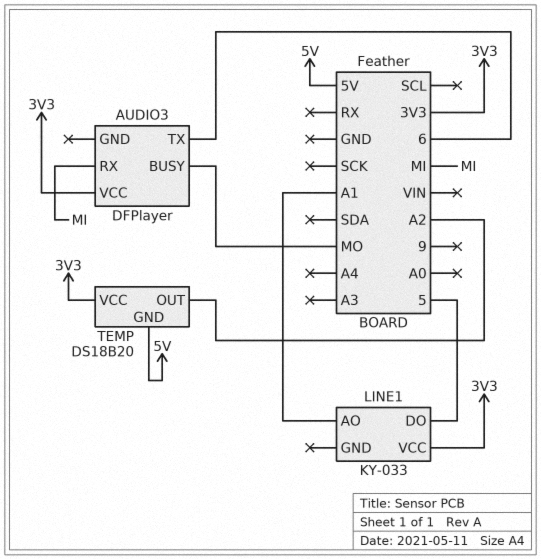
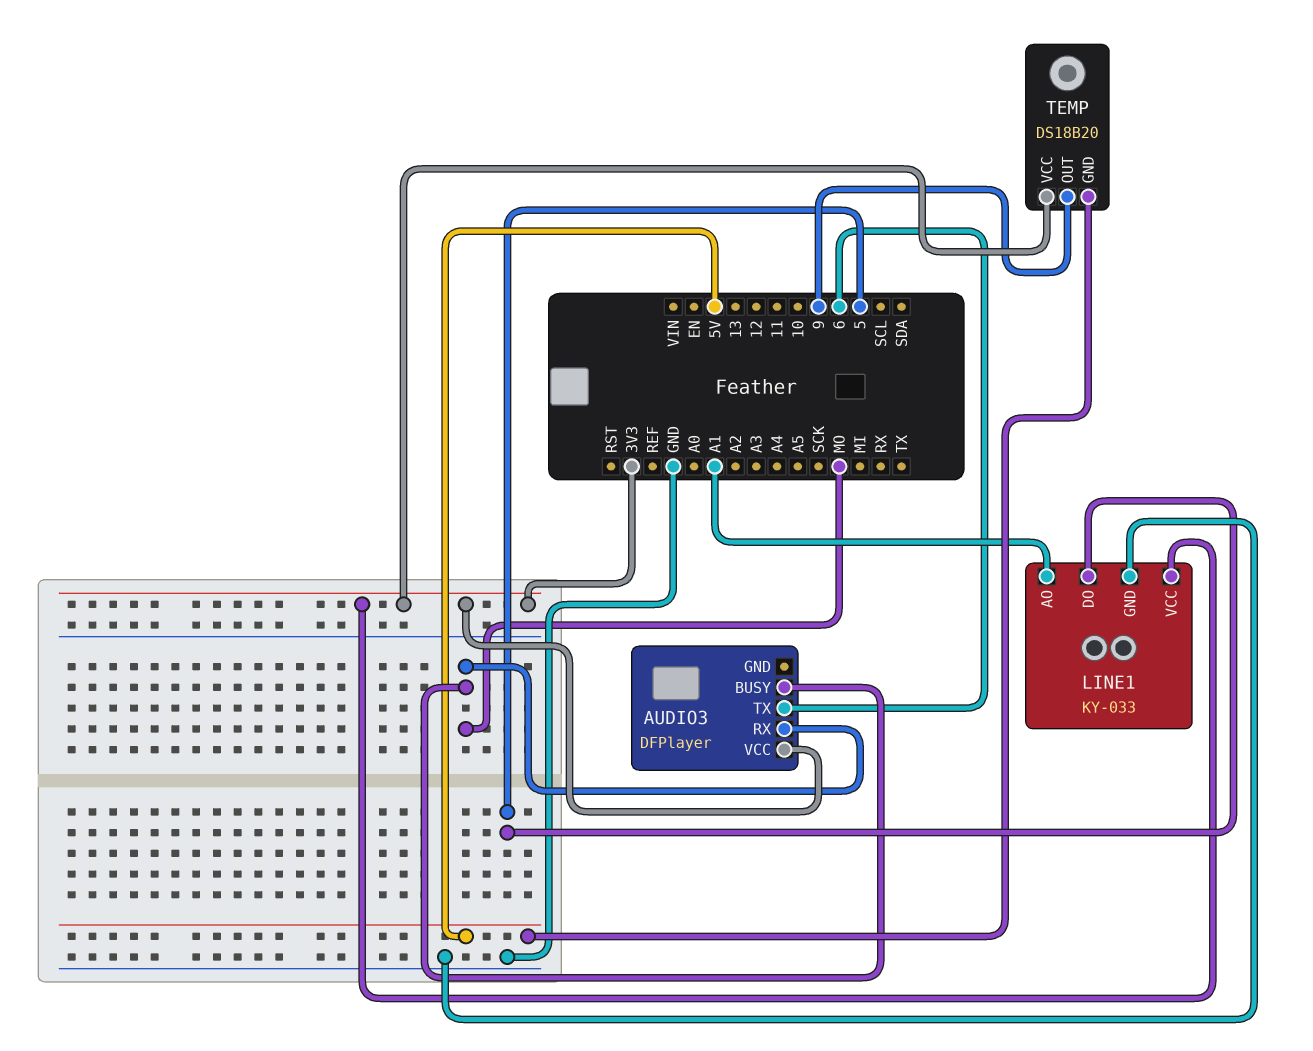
AUDIO3 pin RX: MI -> MO
LINE1 pin GND: none -> GND
TEMP pin OUT: A2 -> 9

